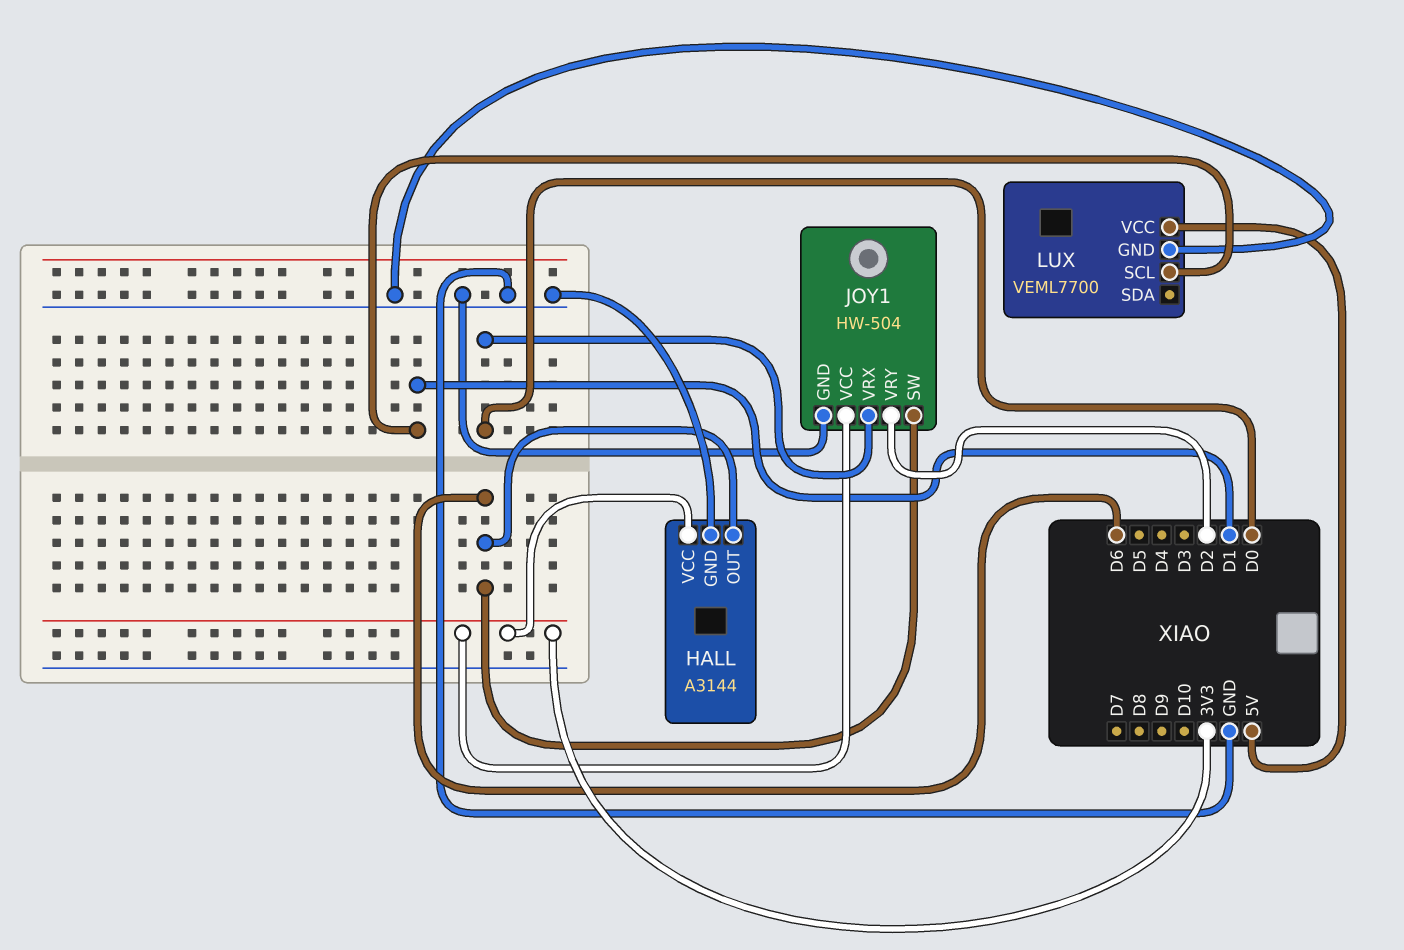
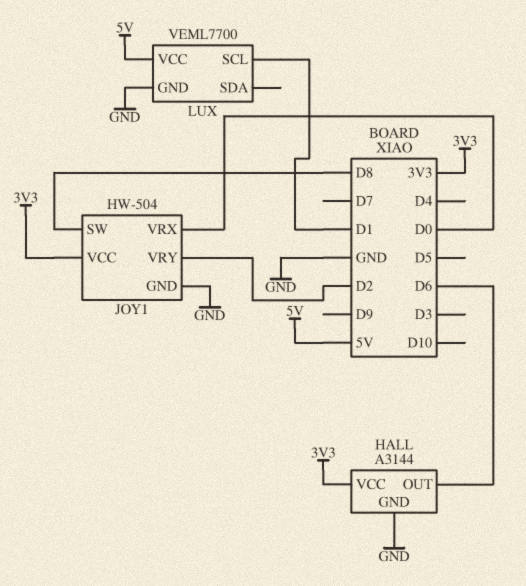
JOY1 pin SW: D6 -> D8

